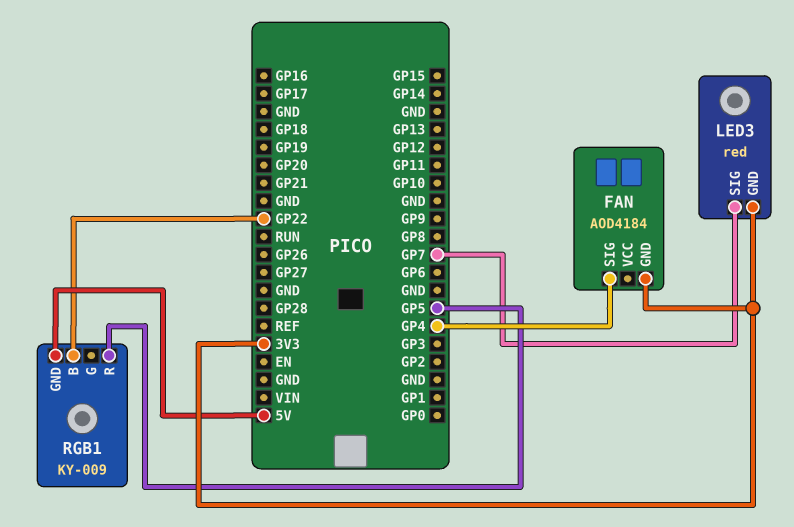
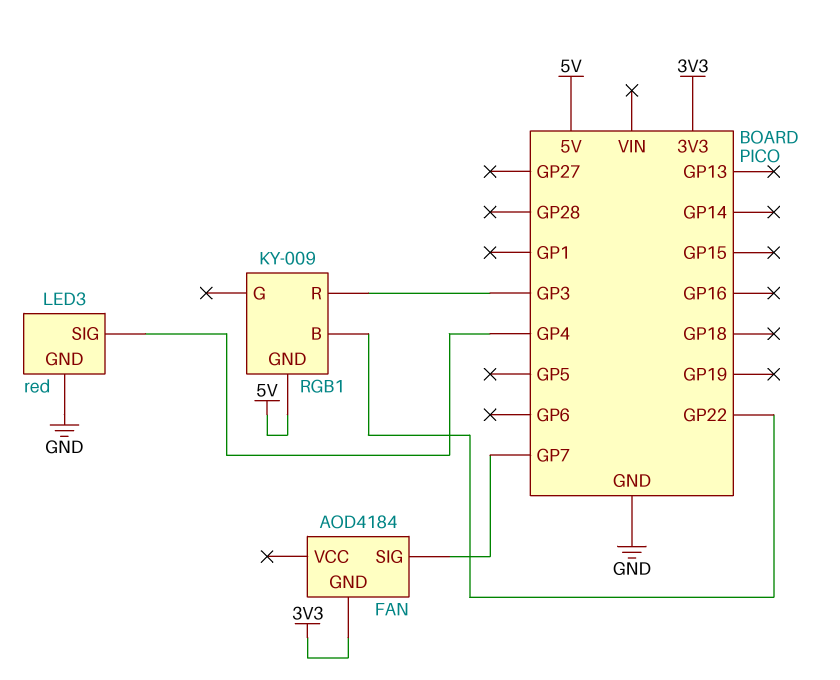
FAN pin SIG: GP4 -> GP7
LED3 pin GND: 3V3 -> GND
LED3 pin SIG: GP7 -> GP4
RGB1 pin R: GP5 -> GP3

